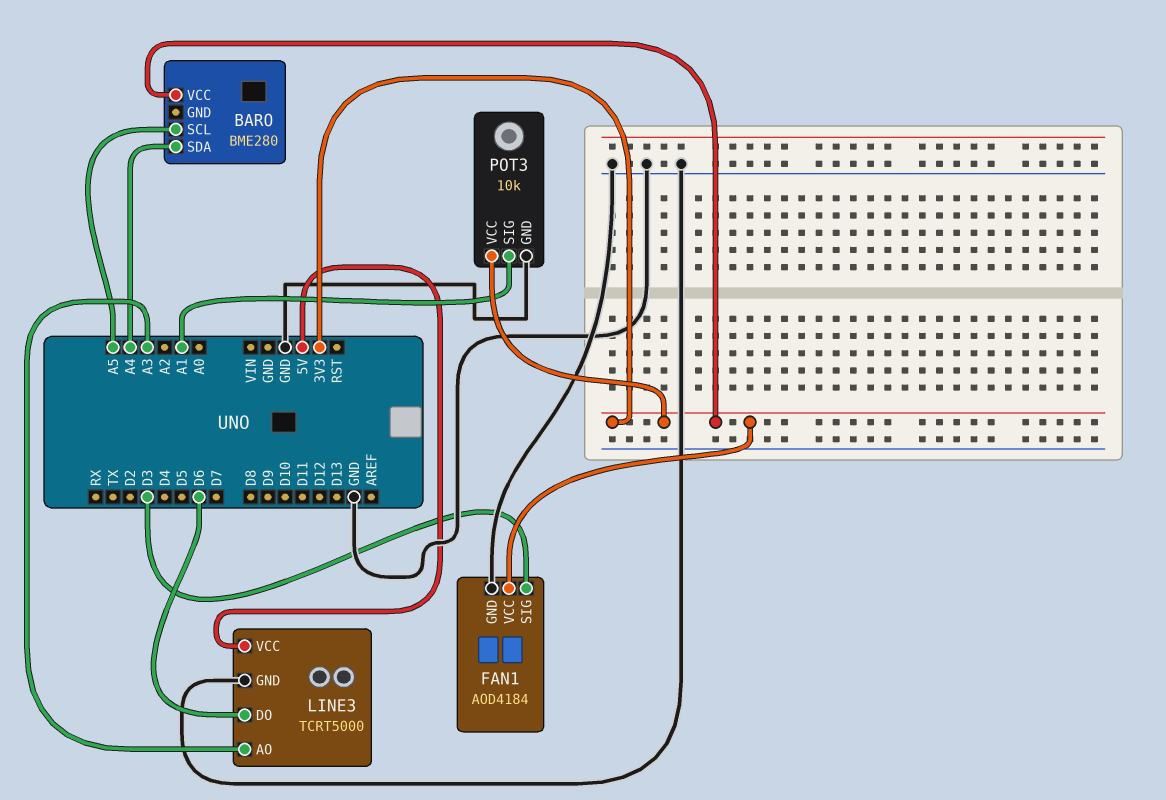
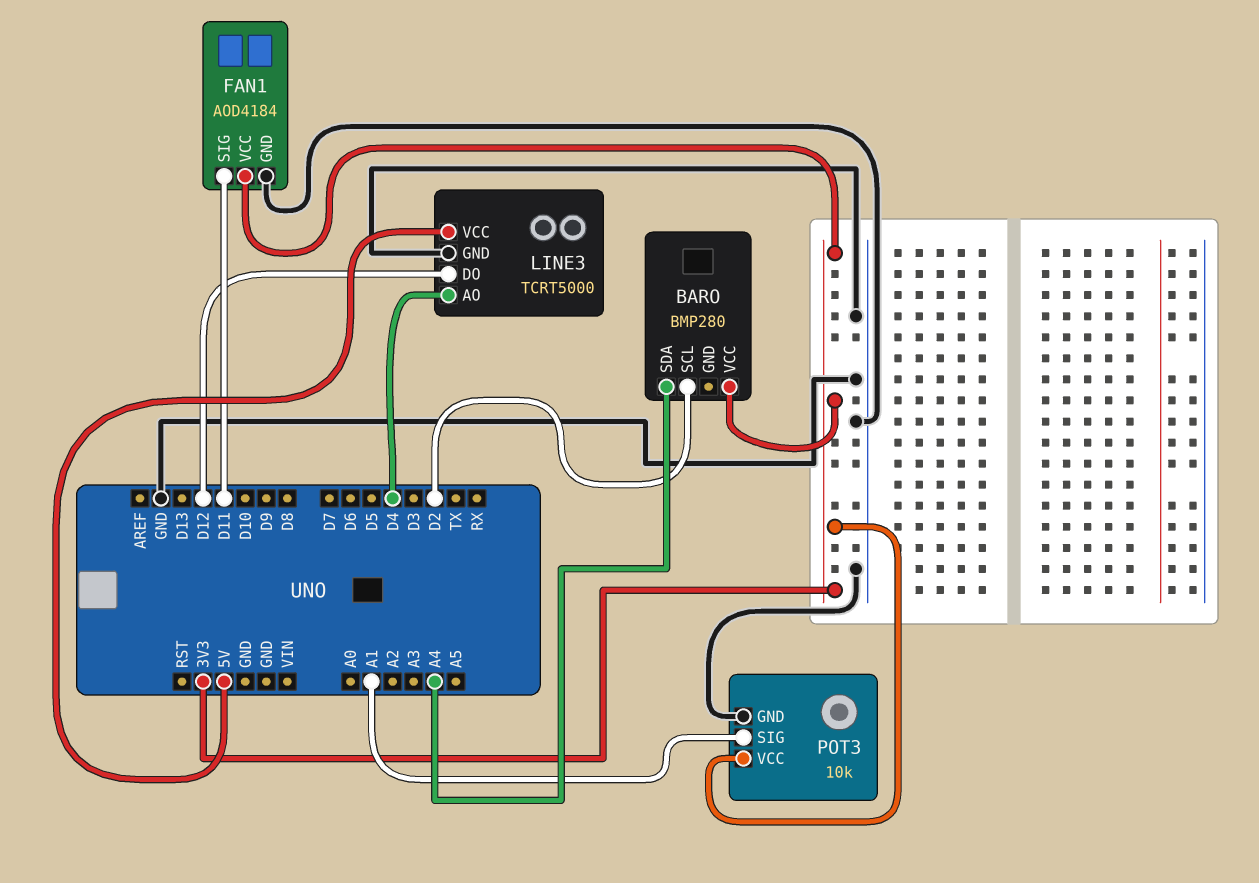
BARO: BME280 -> BMP280
BARO pin SCL: A5 -> D2
FAN1 pin SIG: D3 -> D11
LINE3 pin AO: A3 -> D4
LINE3 pin DO: D6 -> D12

